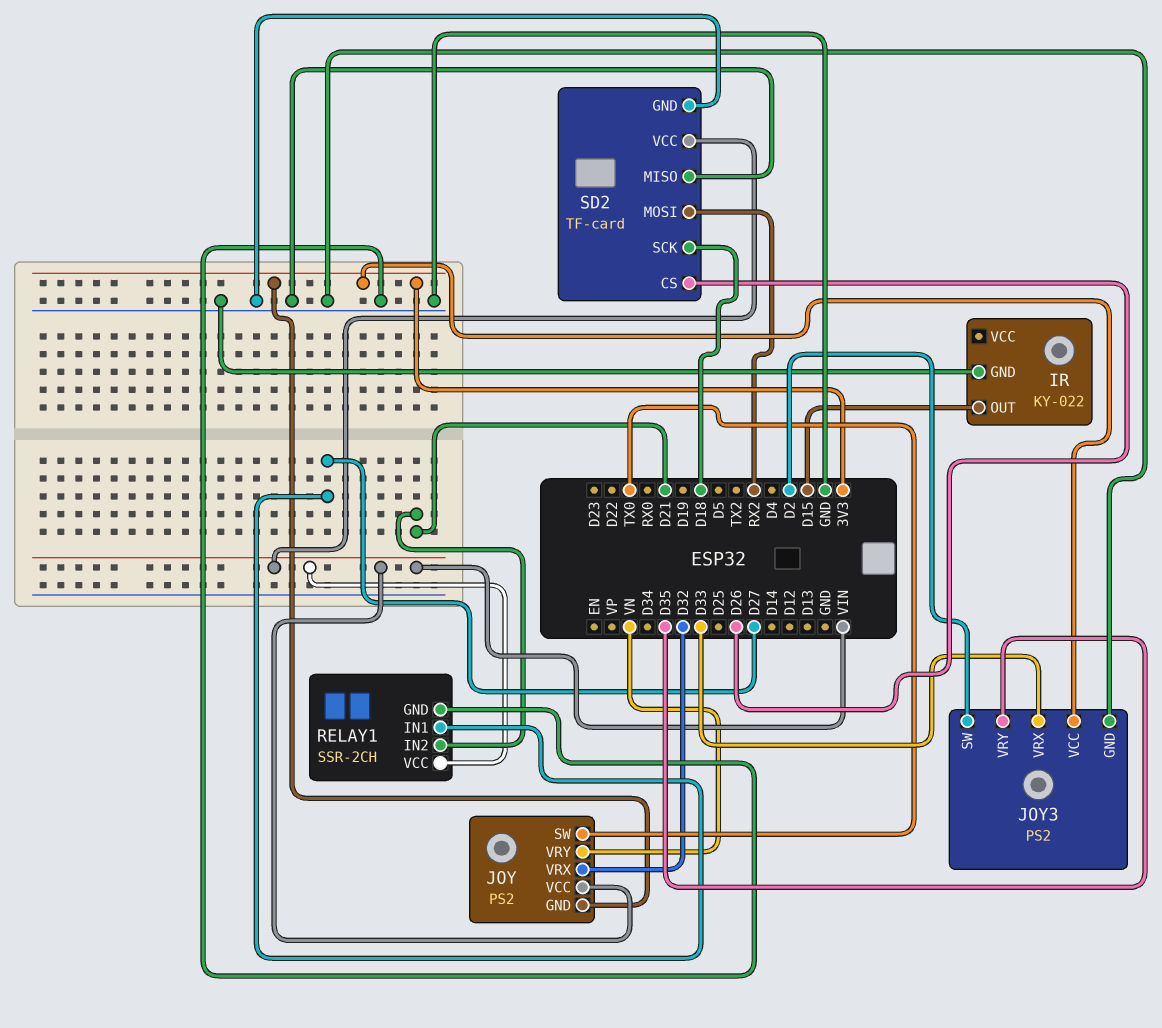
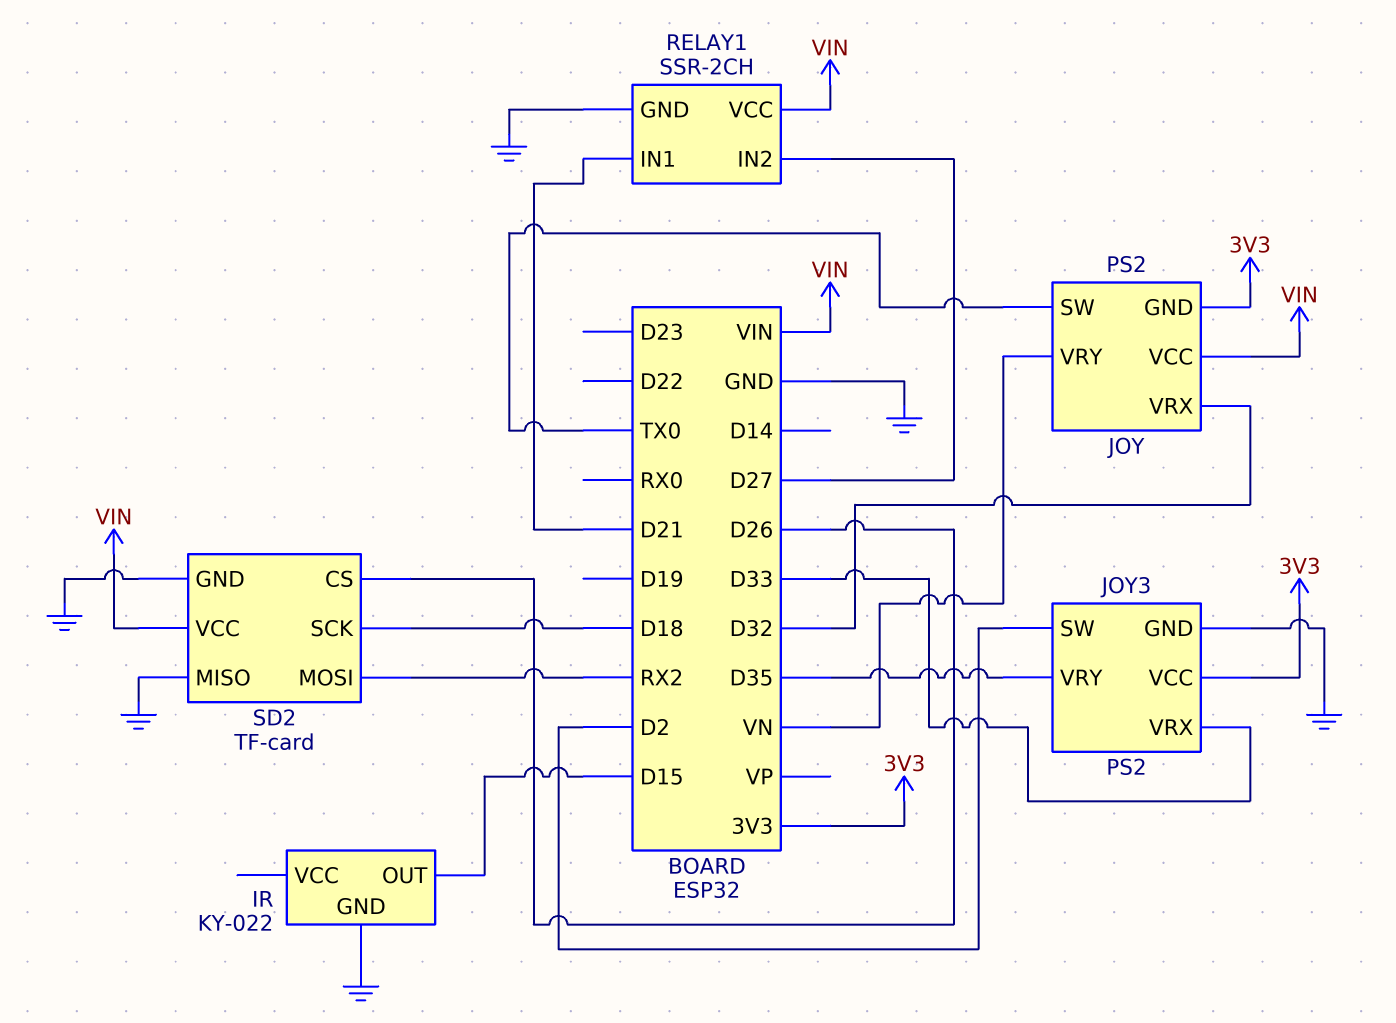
RELAY1 pin IN1: D27 -> D21
RELAY1 pin IN2: D21 -> D27

